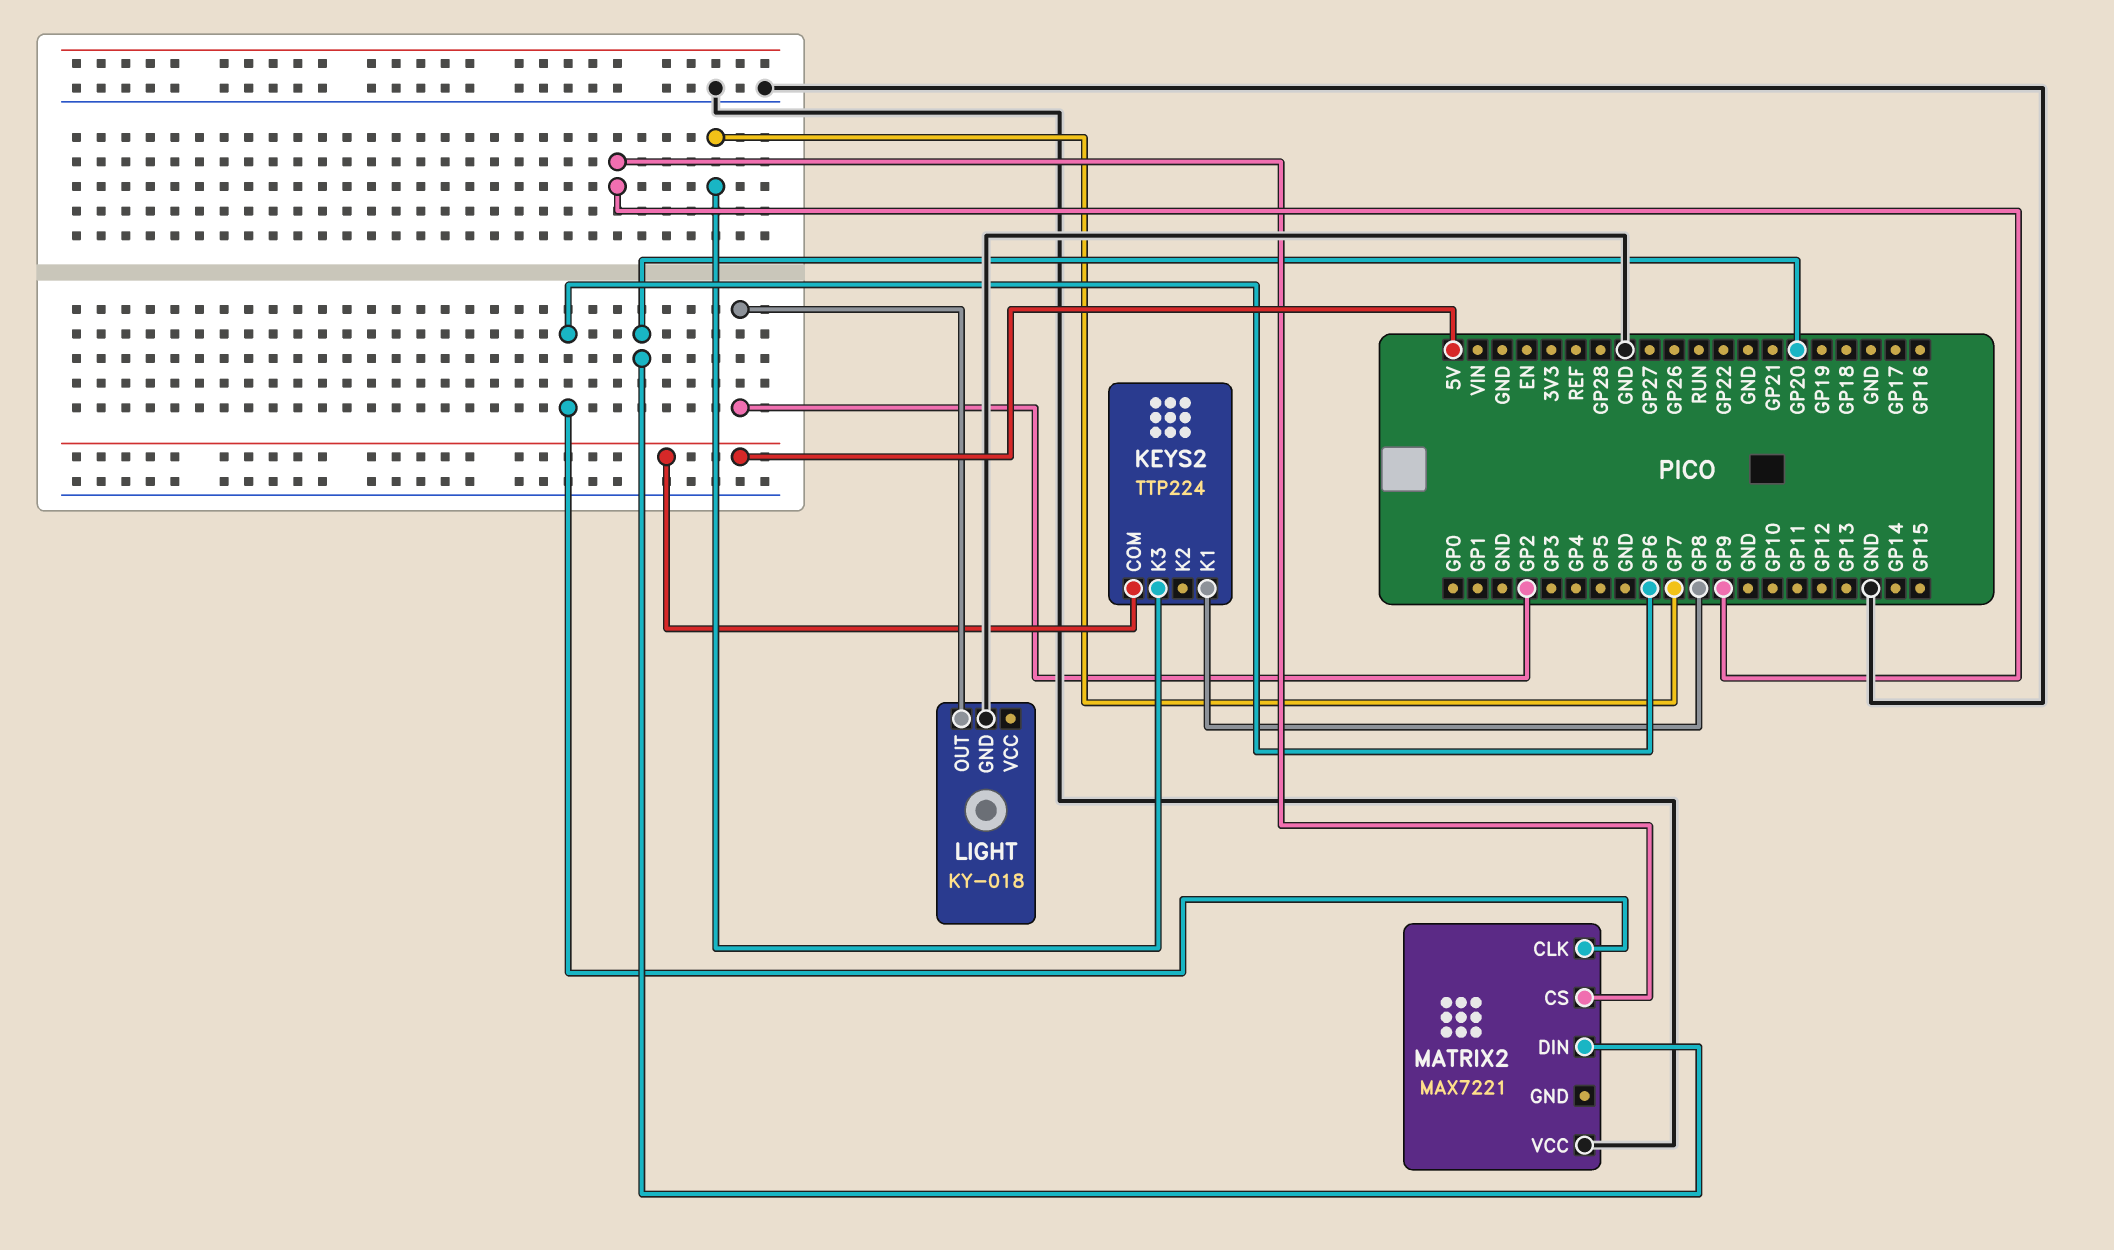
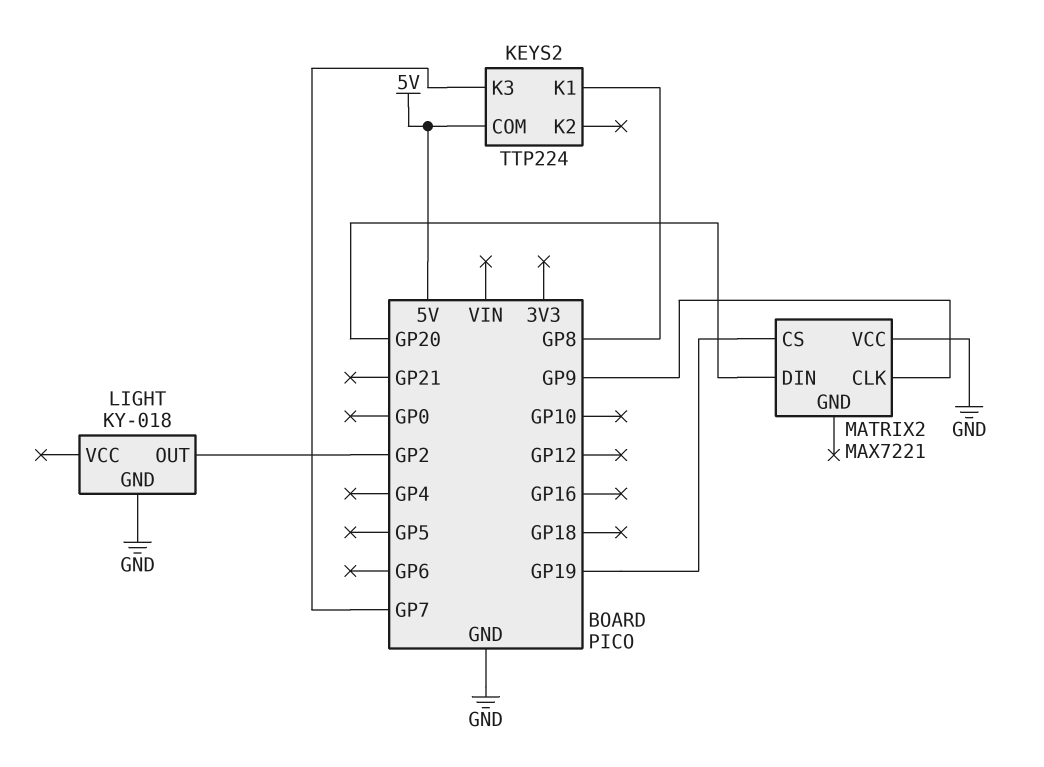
MATRIX2 pin CLK: GP6 -> GP9
MATRIX2 pin CS: GP9 -> GP19

